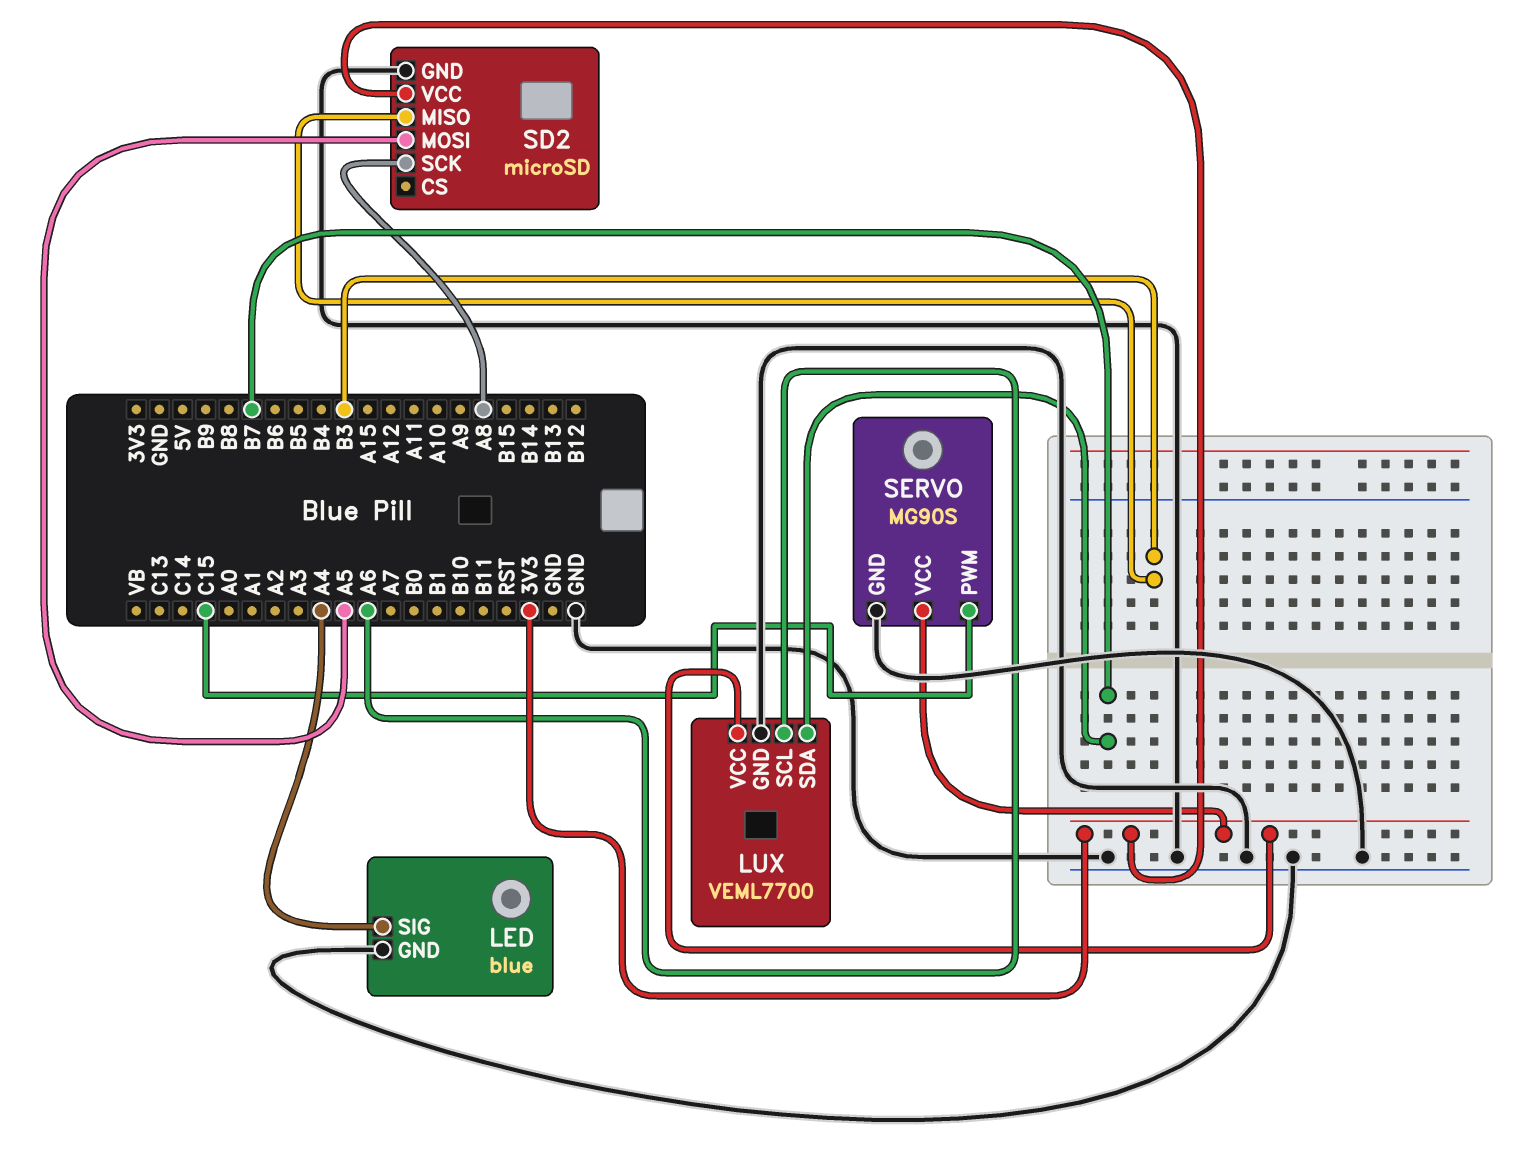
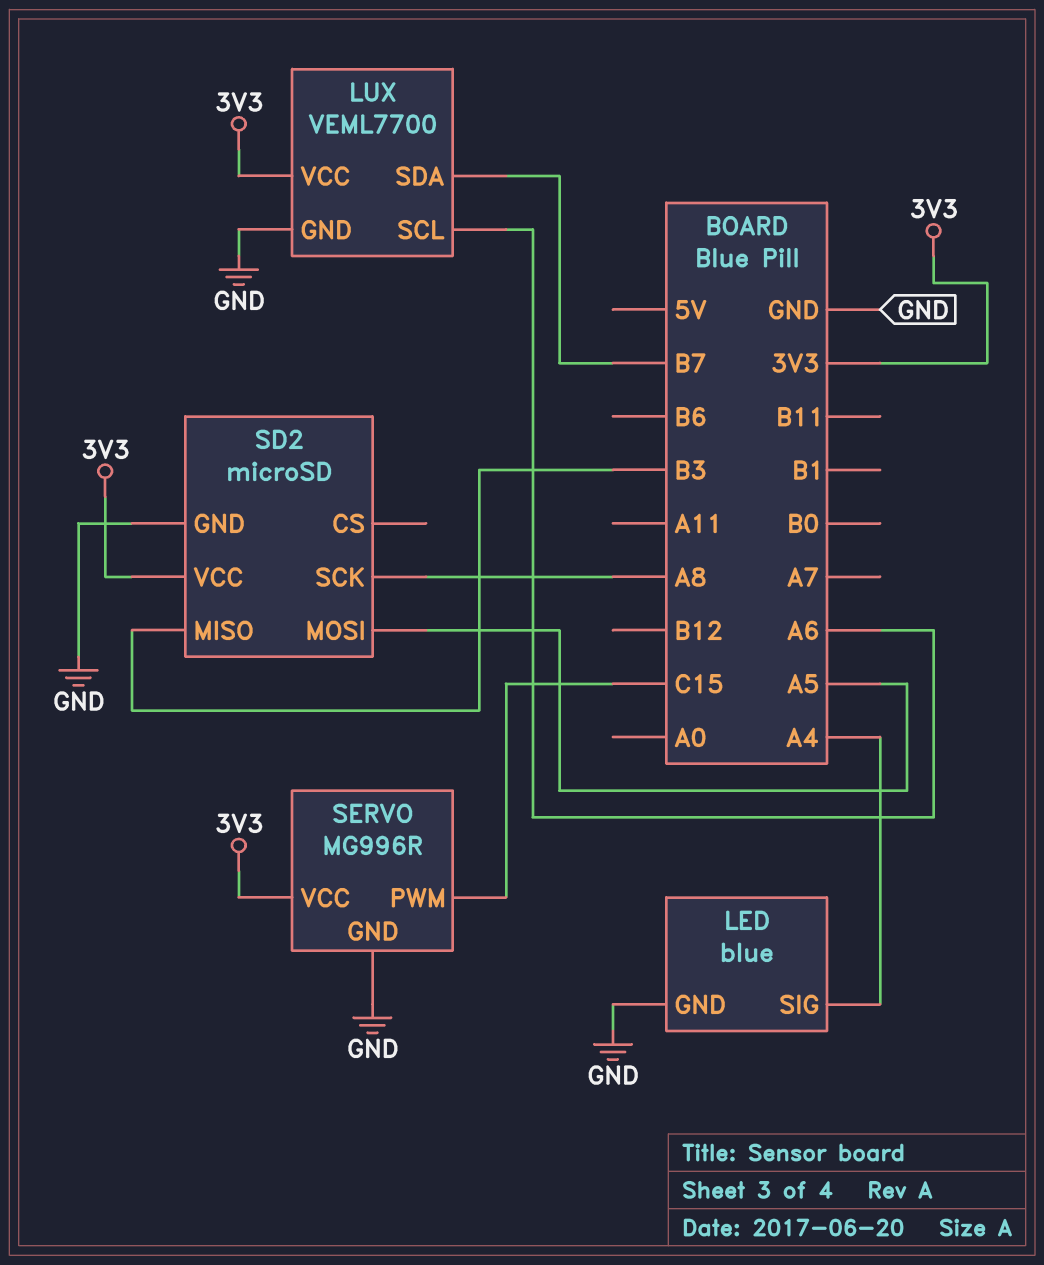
SERVO: MG90S -> MG996R

